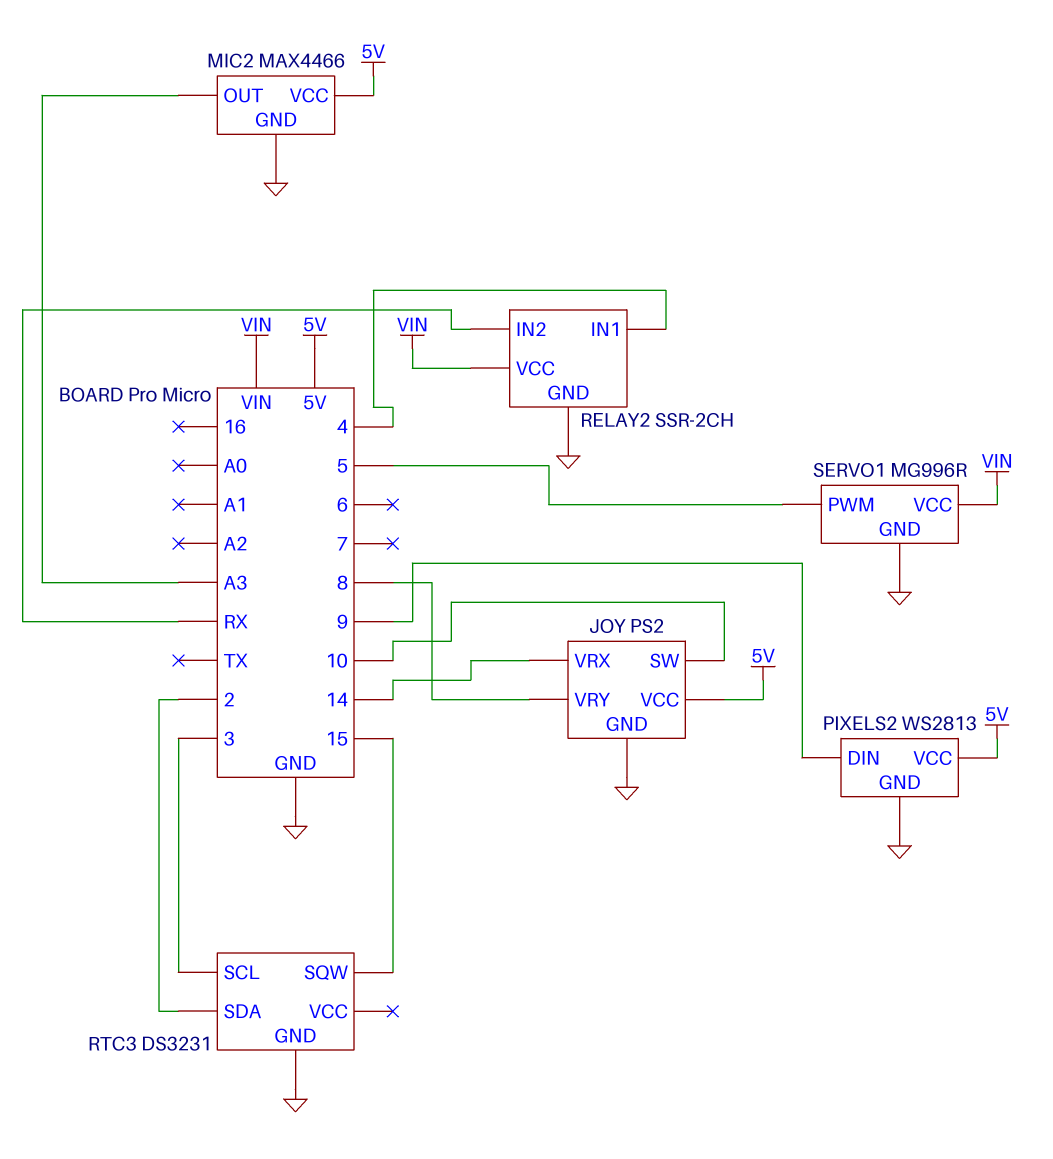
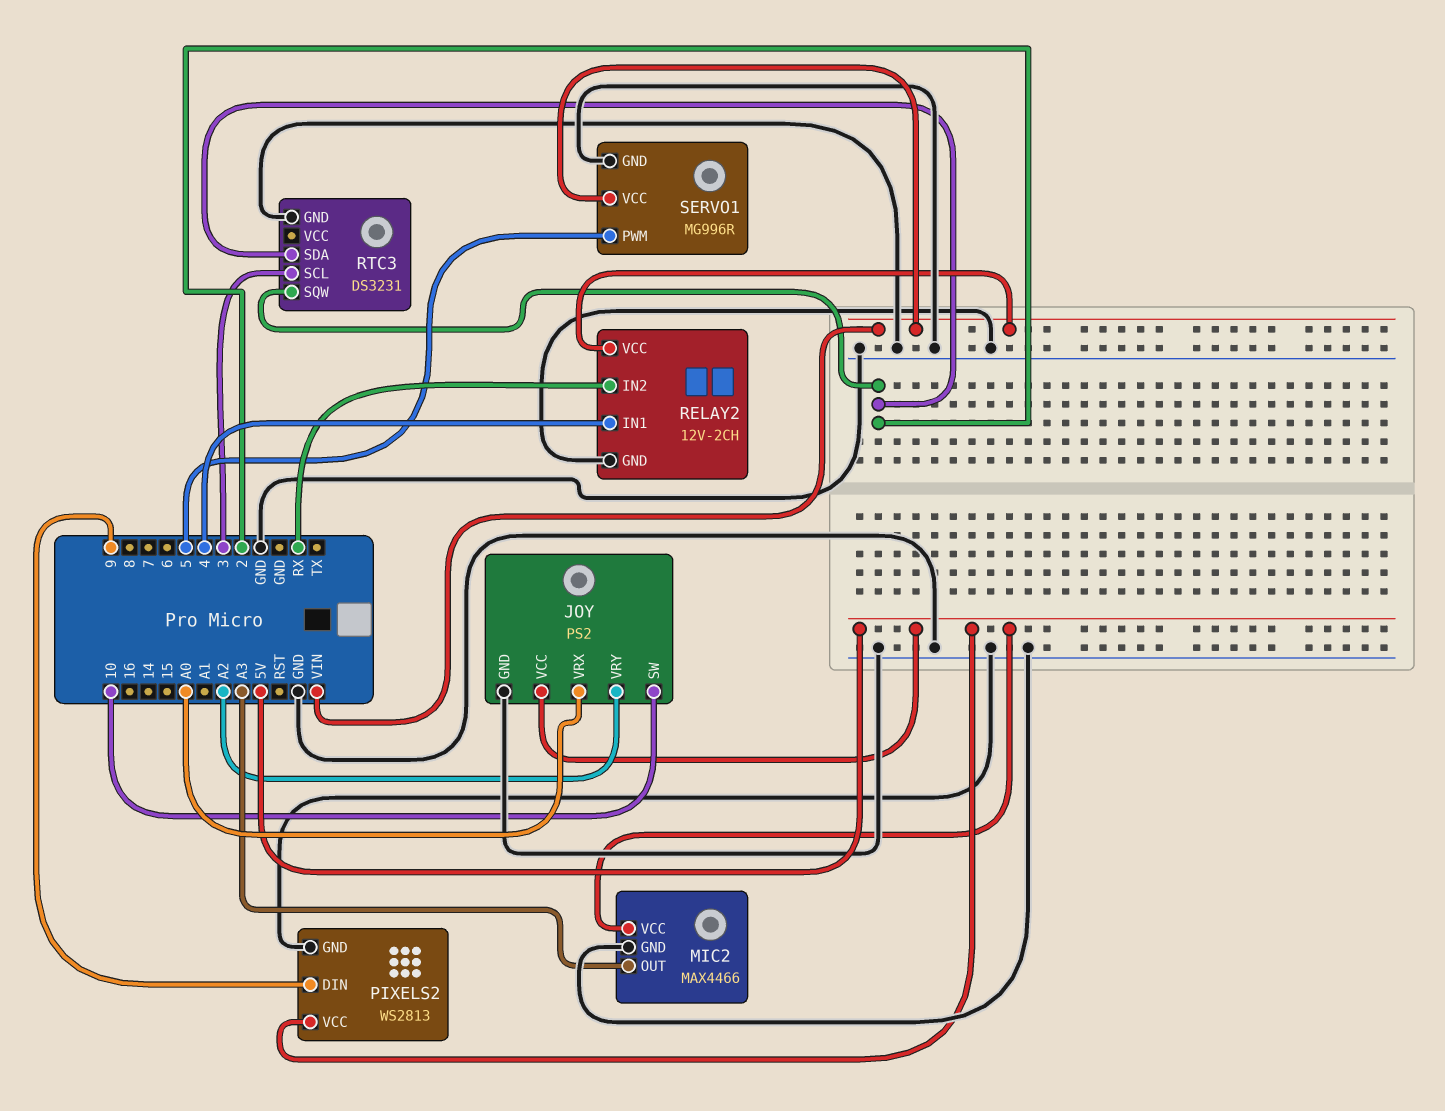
JOY pin VRX: 14 -> A0
JOY pin VRY: 8 -> A2
RELAY2: SSR-2CH -> 12V-2CH
RTC3 pin SQW: 15 -> 2

